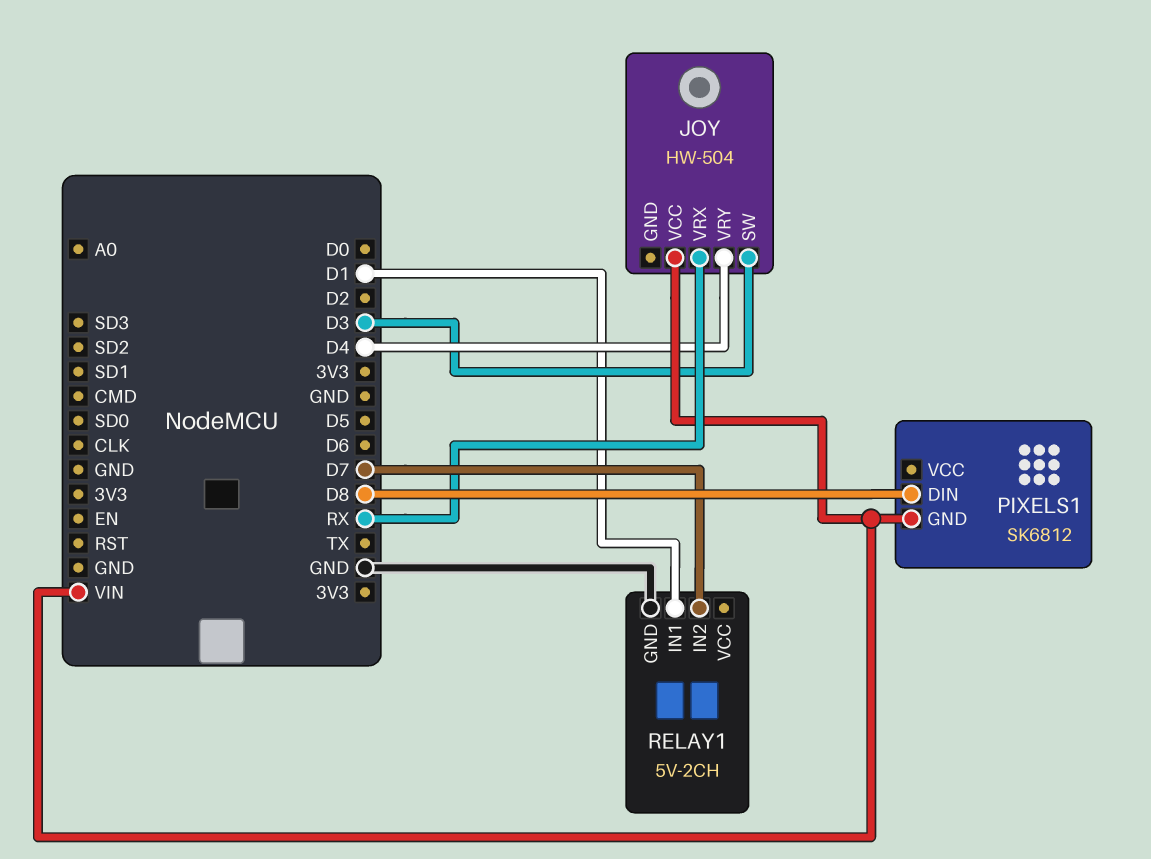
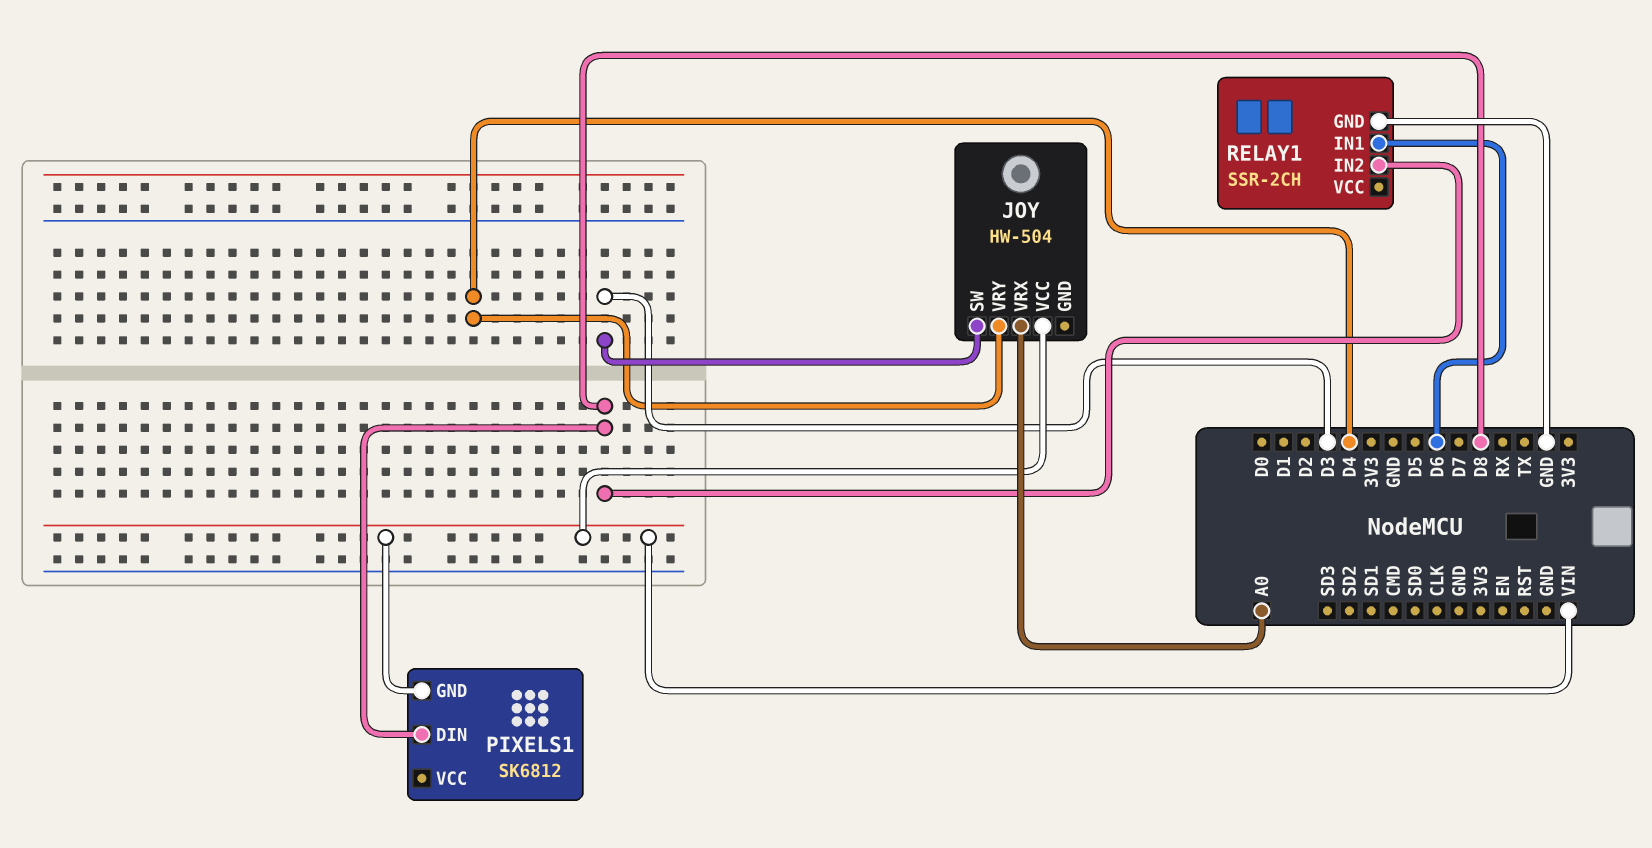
JOY pin VRX: RX -> A0
RELAY1: 5V-2CH -> SSR-2CH
RELAY1 pin IN1: D1 -> D6
RELAY1 pin IN2: D7 -> D8

